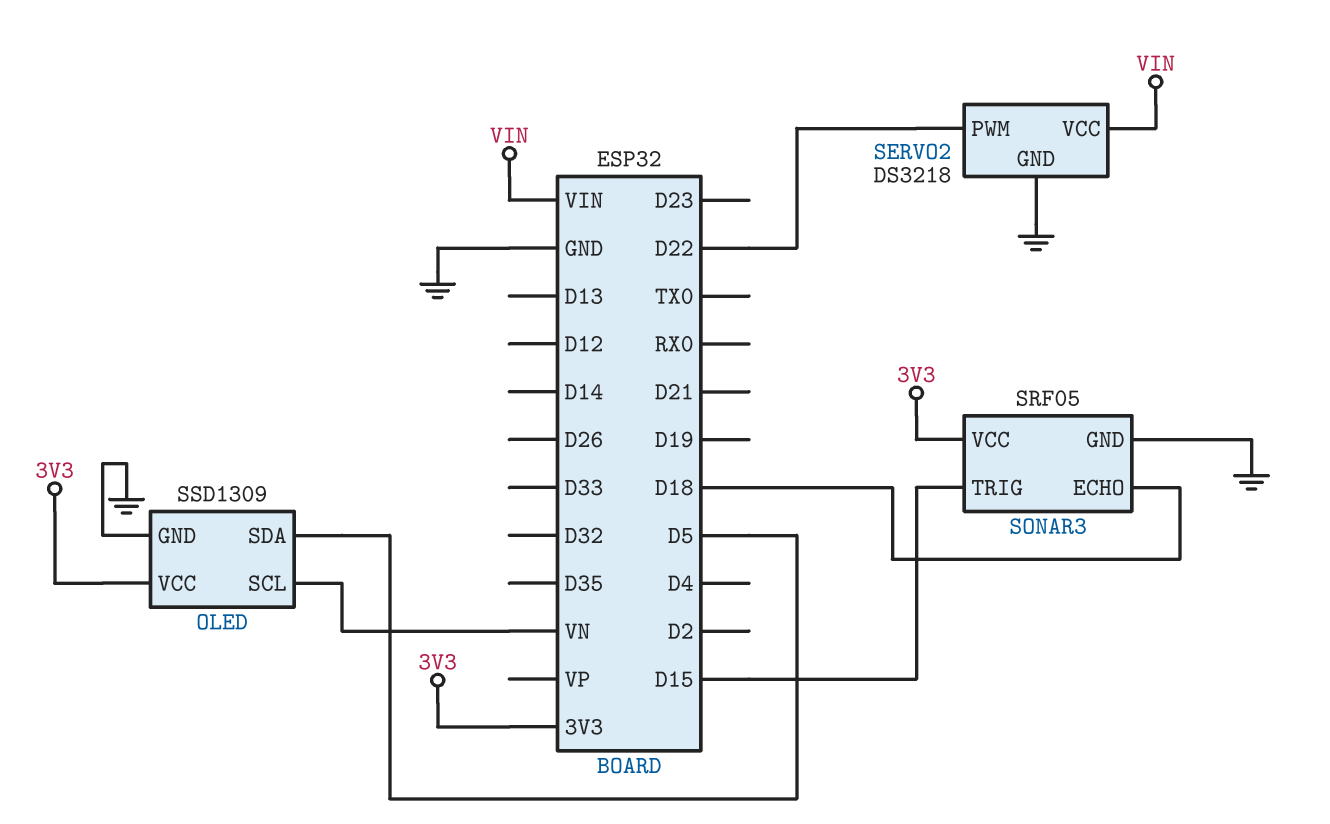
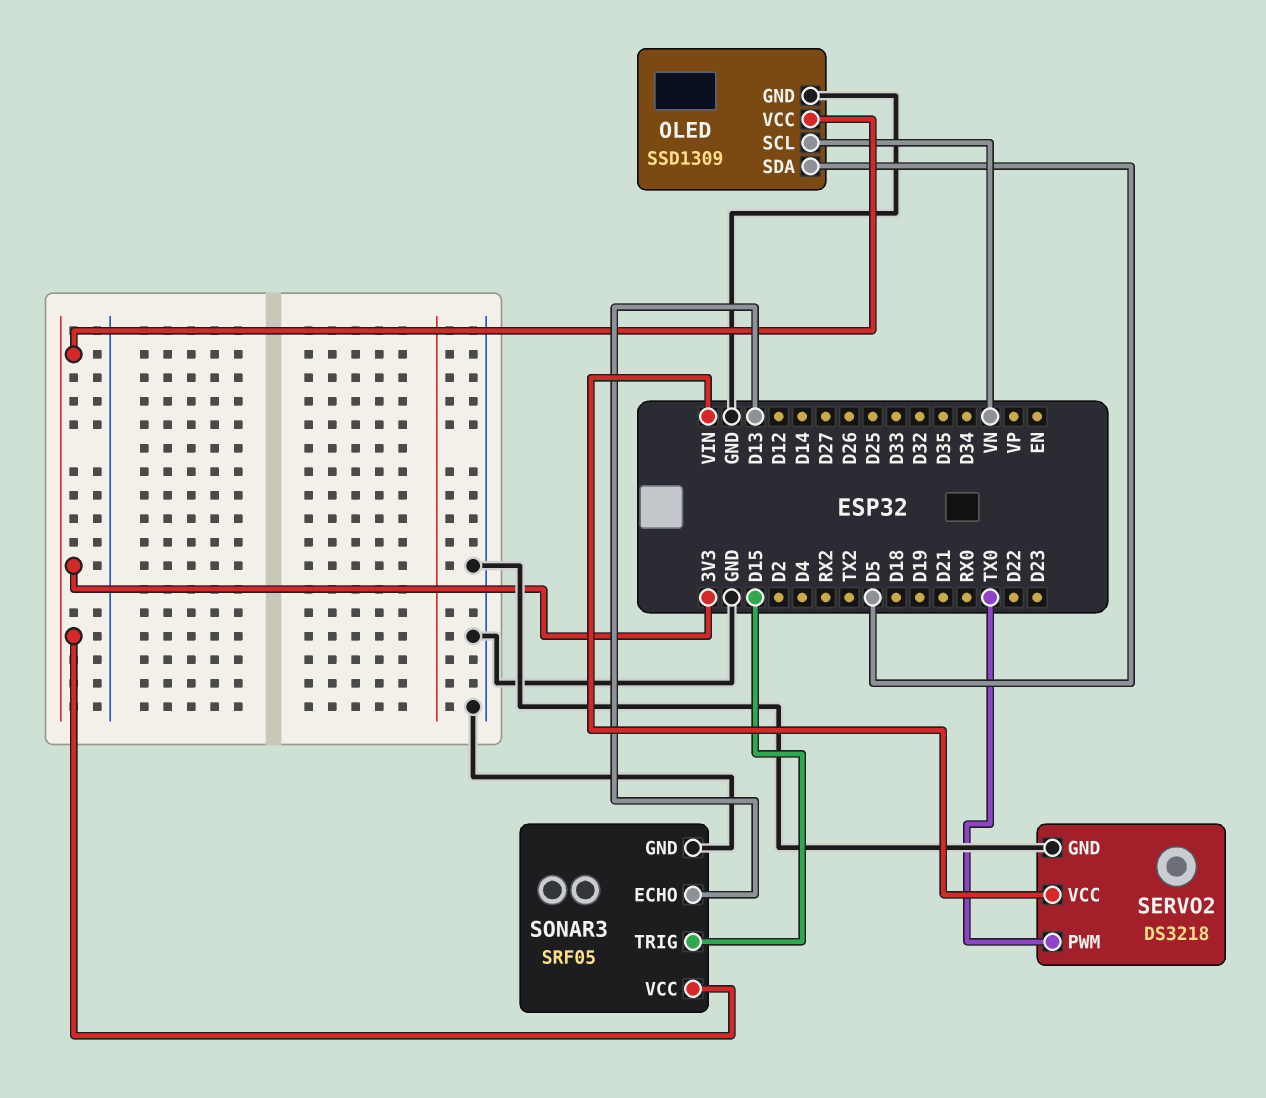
SERVO2 pin PWM: D22 -> TX0
SONAR3 pin ECHO: D18 -> D13

